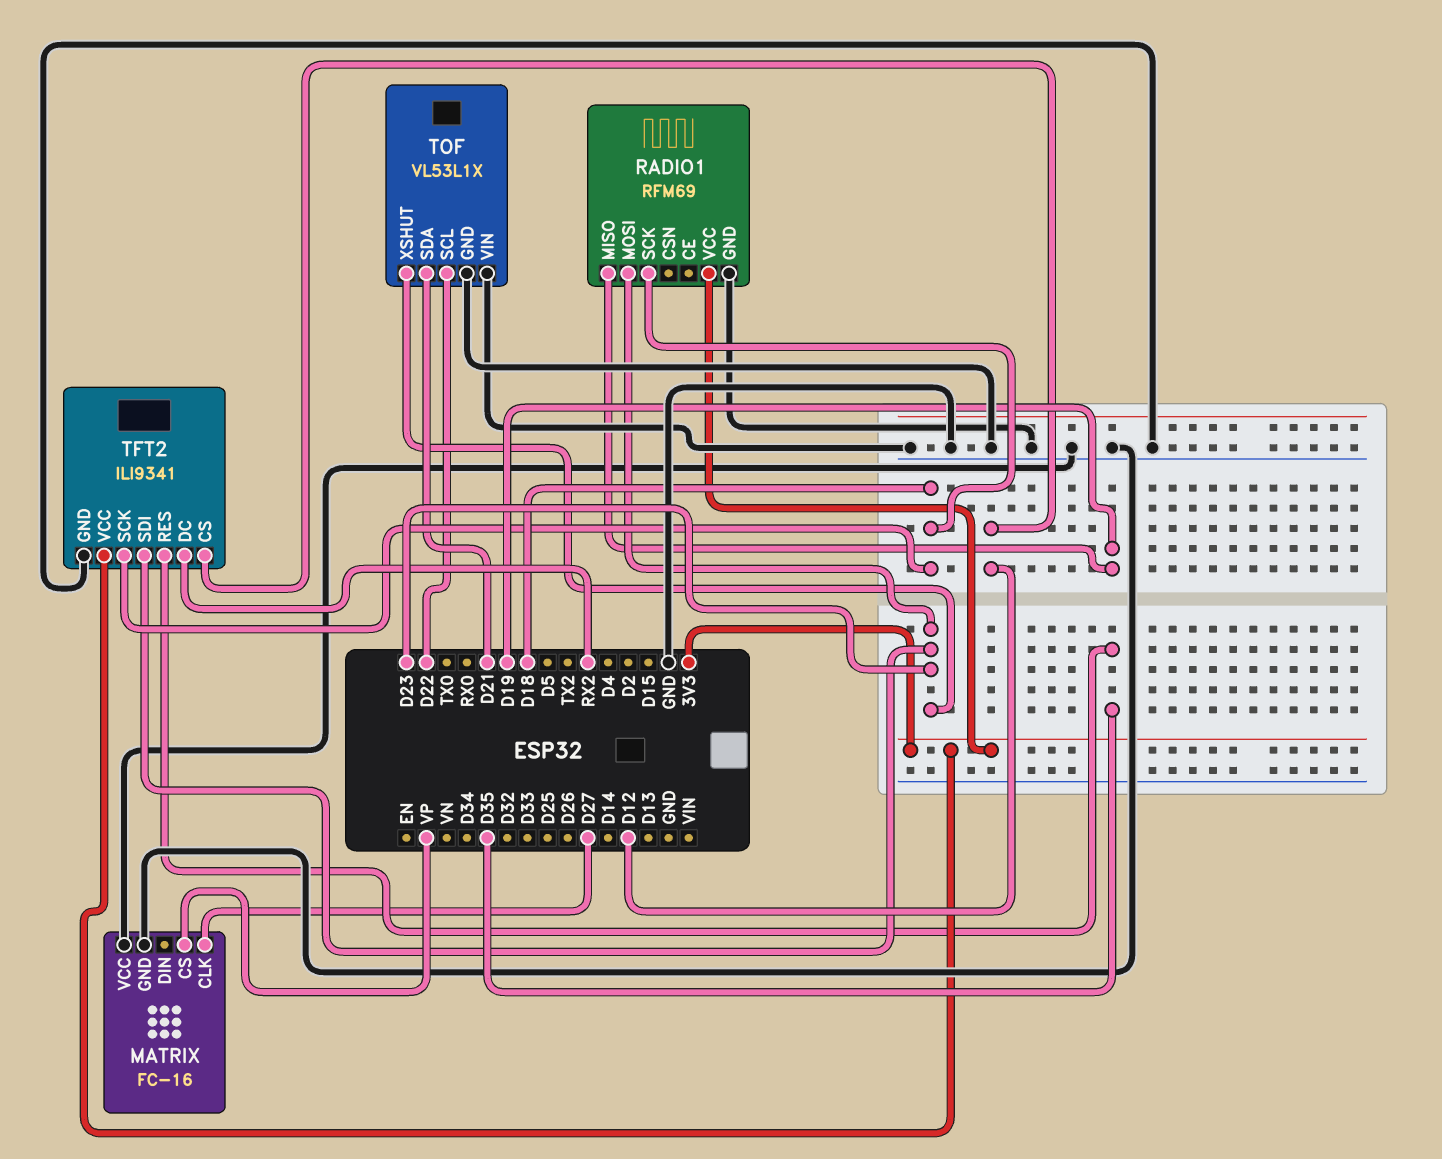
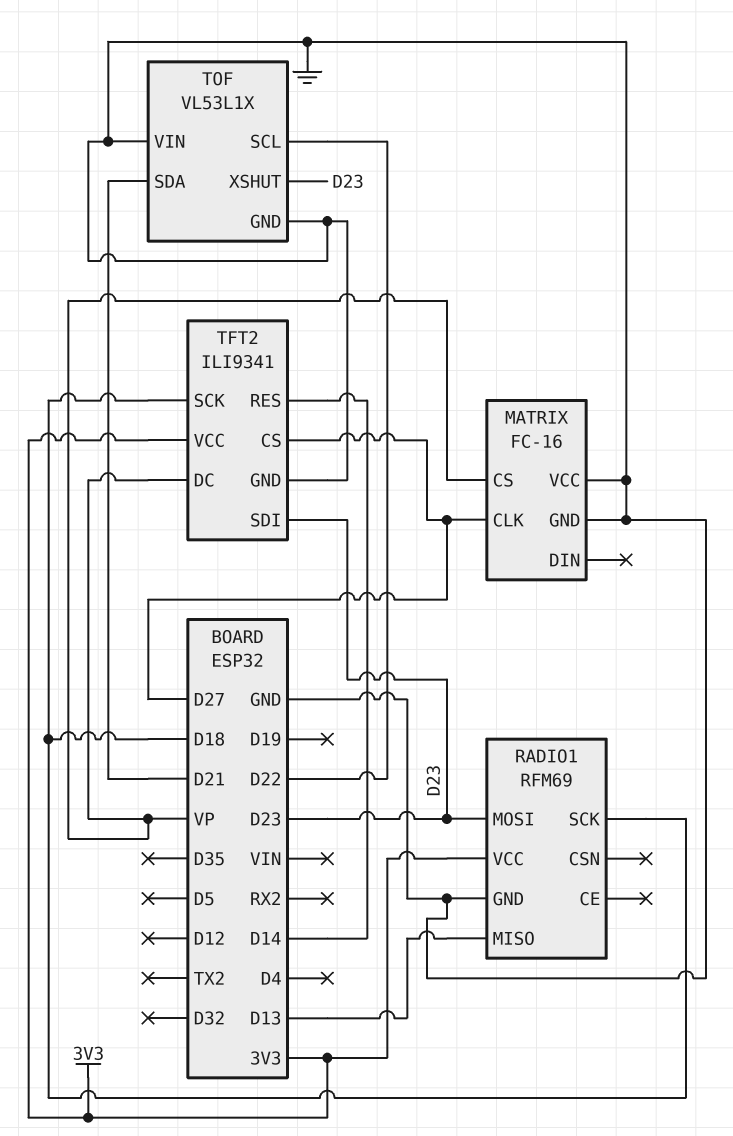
RADIO1 pin MISO: D19 -> D13
TFT2 pin CS: D12 -> D27
TFT2 pin DC: RX2 -> VP
TFT2 pin RES: D35 -> D14

